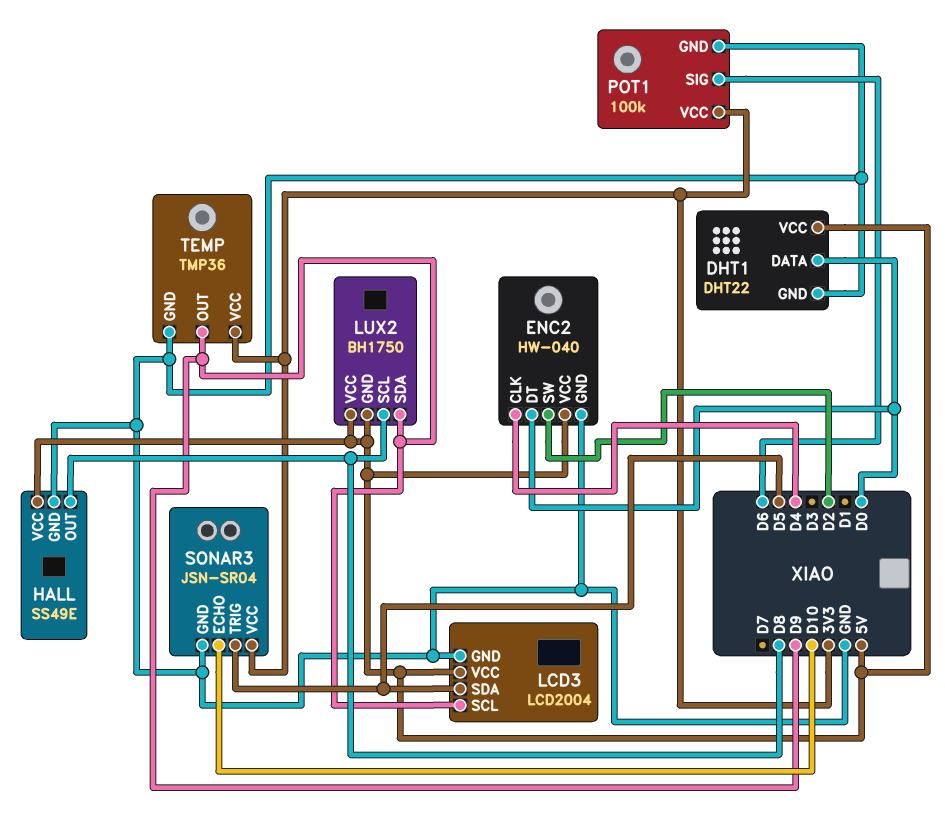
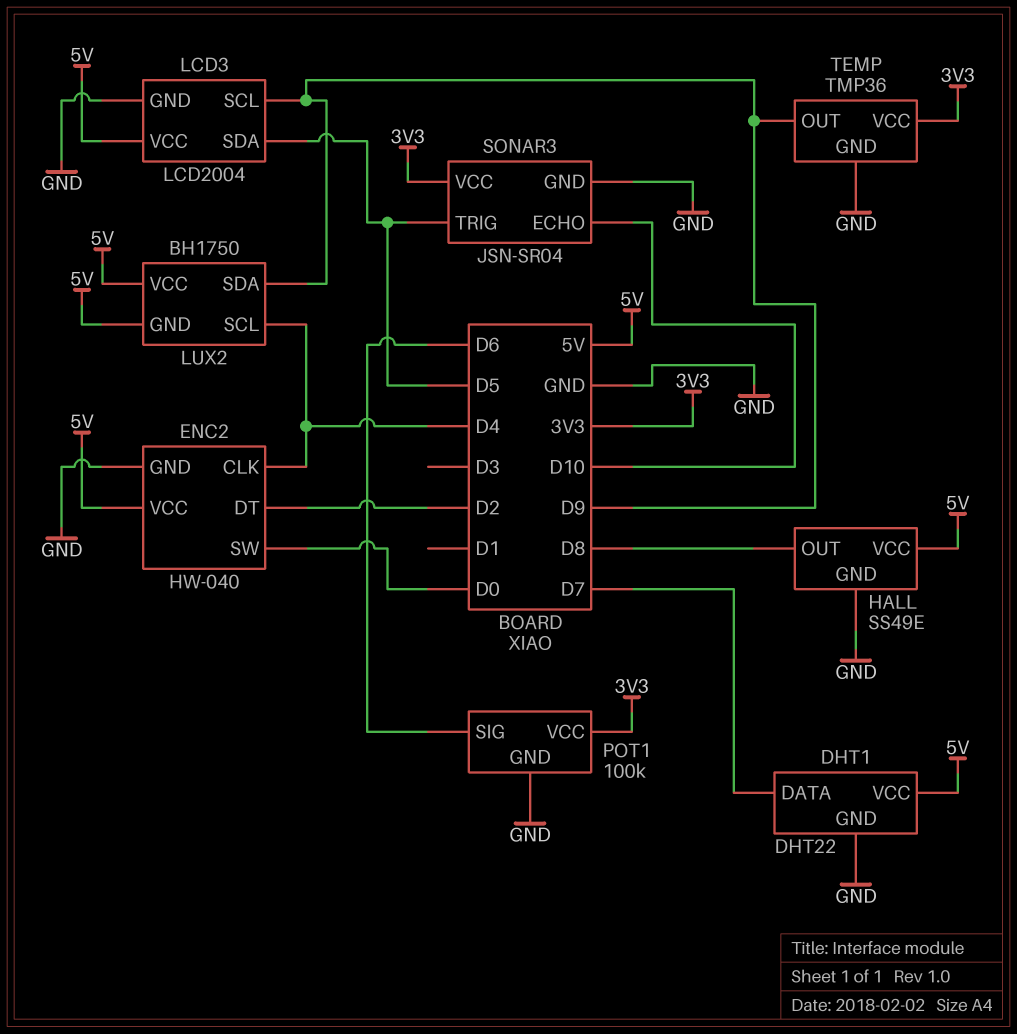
DHT1 pin DATA: D0 -> D7
ENC2 pin DT: D0 -> D2
ENC2 pin SW: D2 -> D0
LUX2 pin SCL: D8 -> D4

